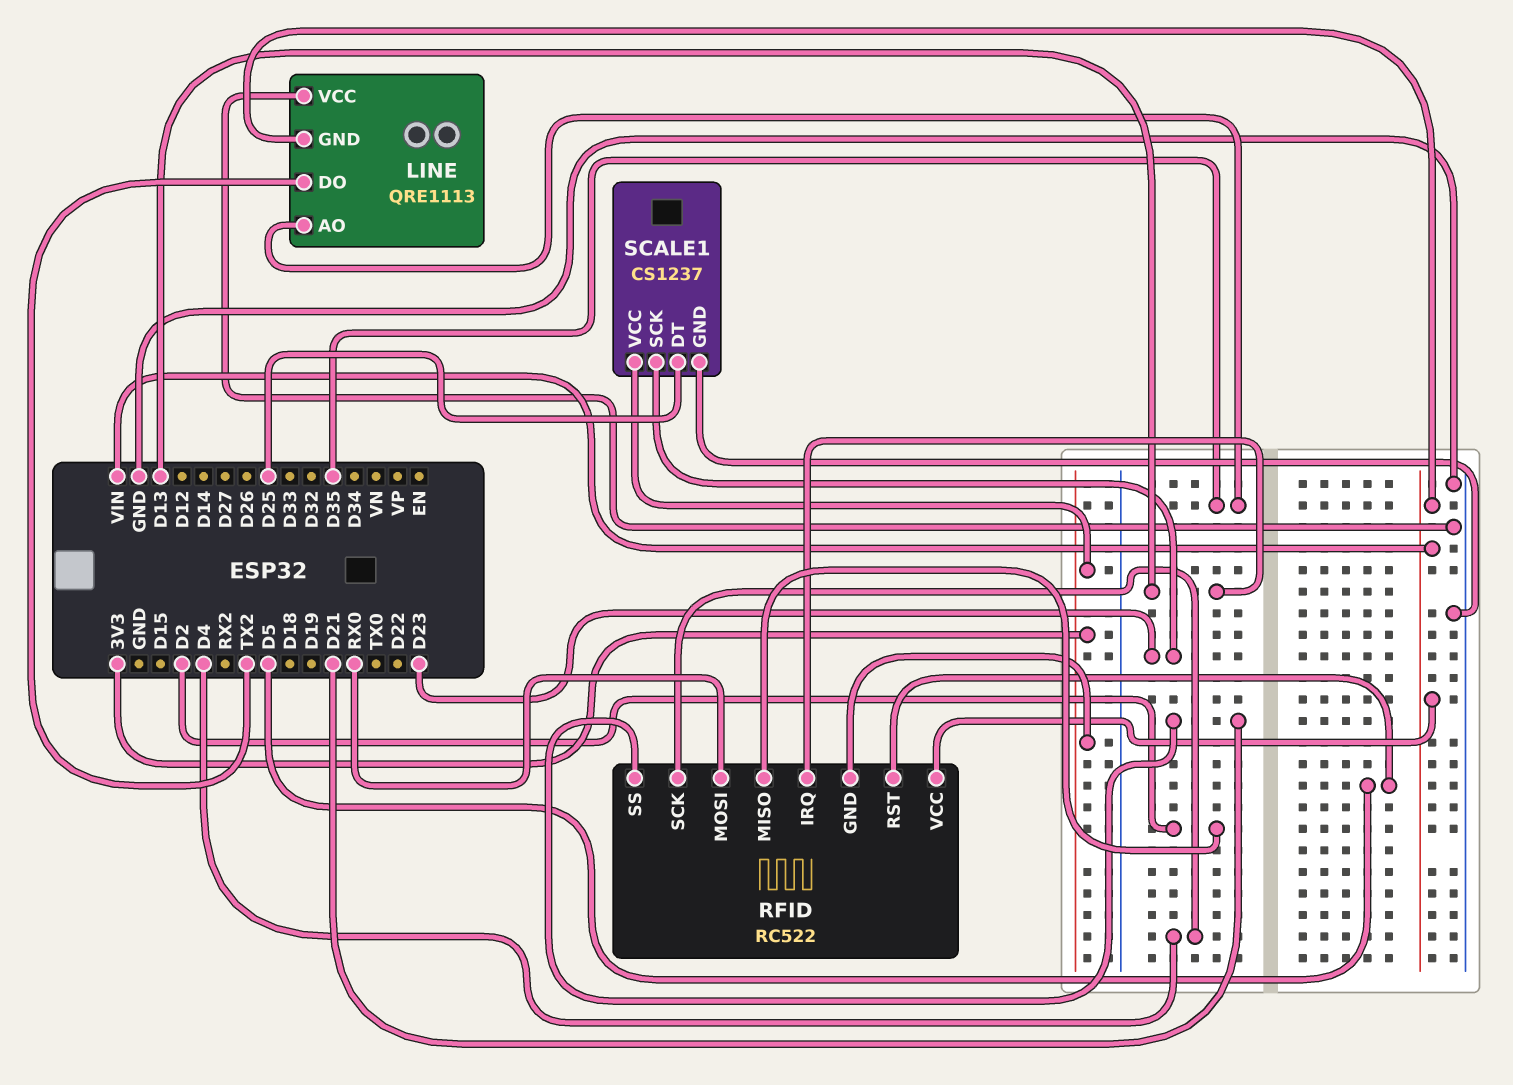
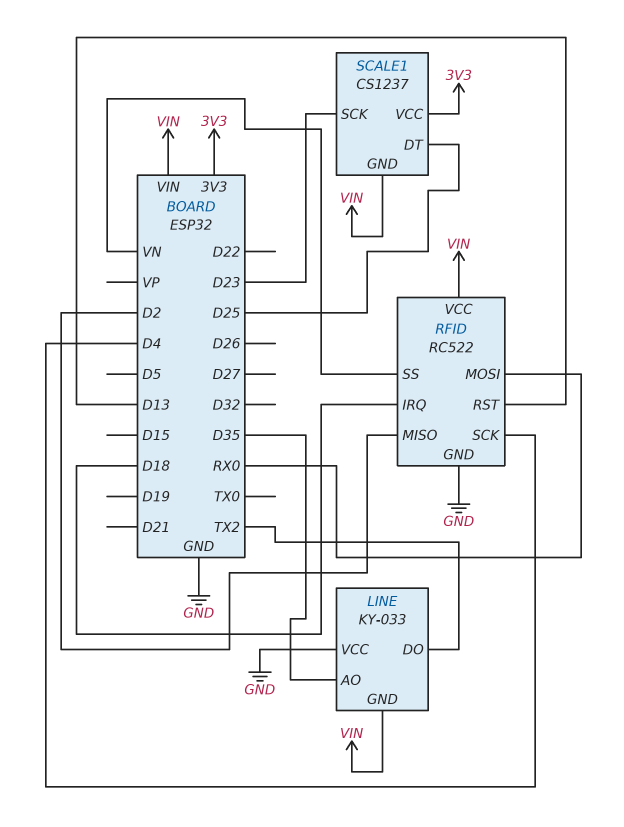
LINE: QRE1113 -> KY-033
RFID pin GND: 3V3 -> GND
RFID pin IRQ: D13 -> D18
RFID pin RST: D5 -> D13
RFID pin SS: D21 -> VN
SCALE1 pin GND: GND -> VIN

